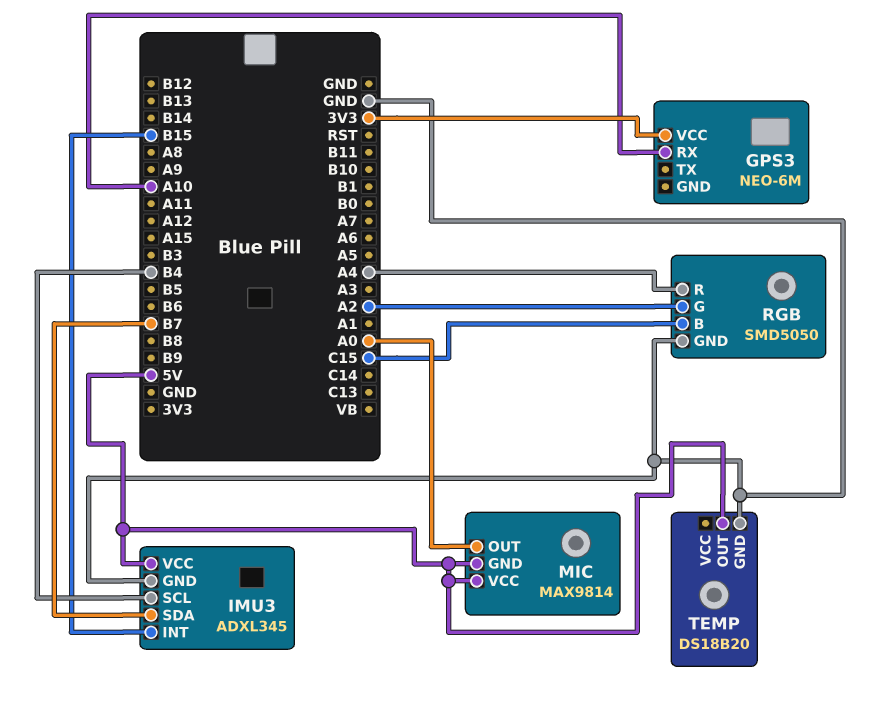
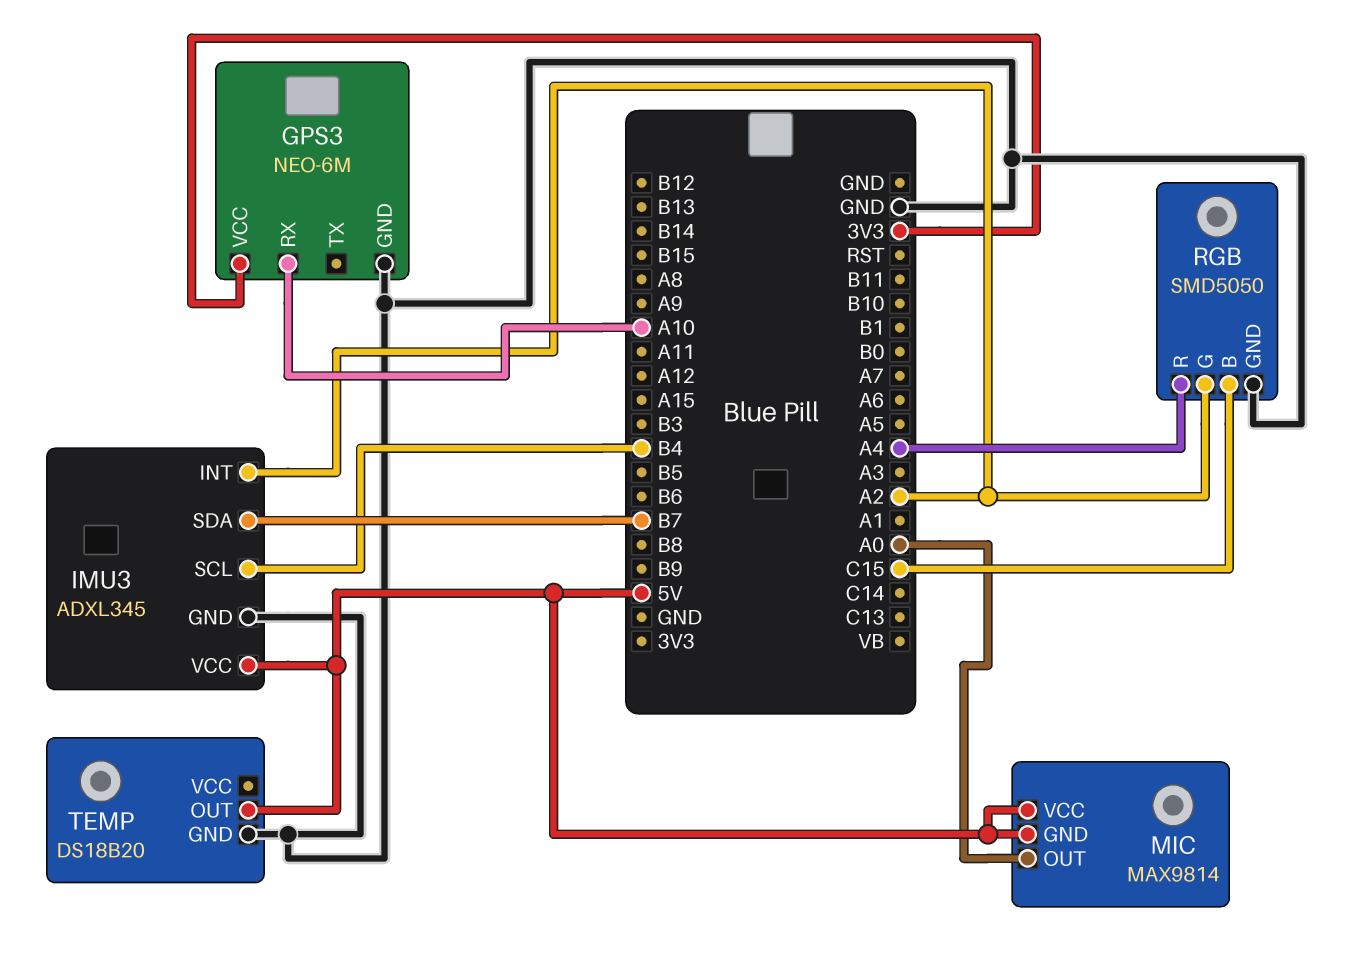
GPS3 pin GND: none -> GND
IMU3 pin INT: B15 -> A2

